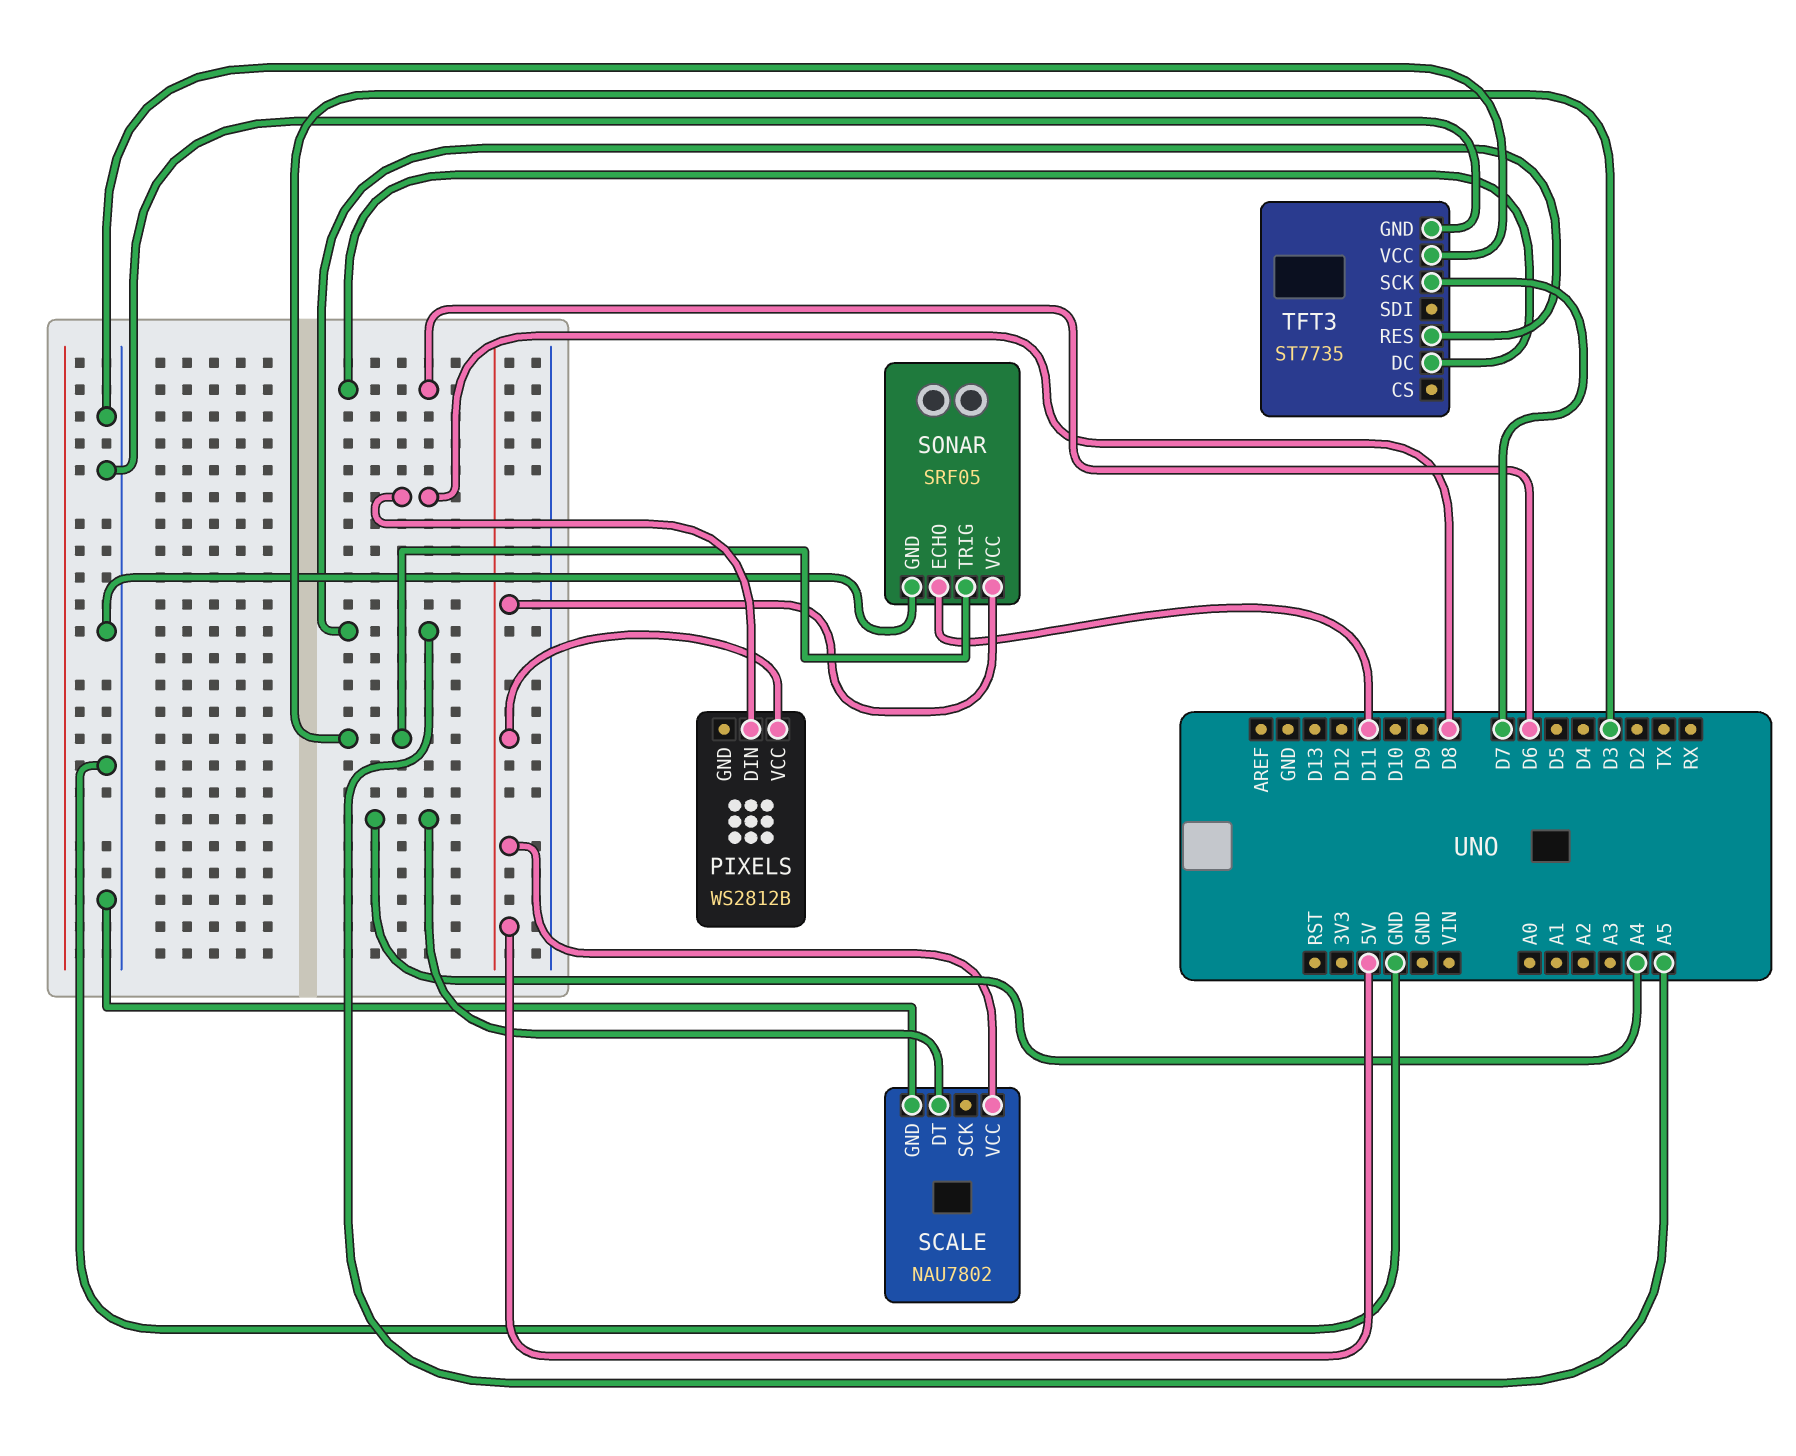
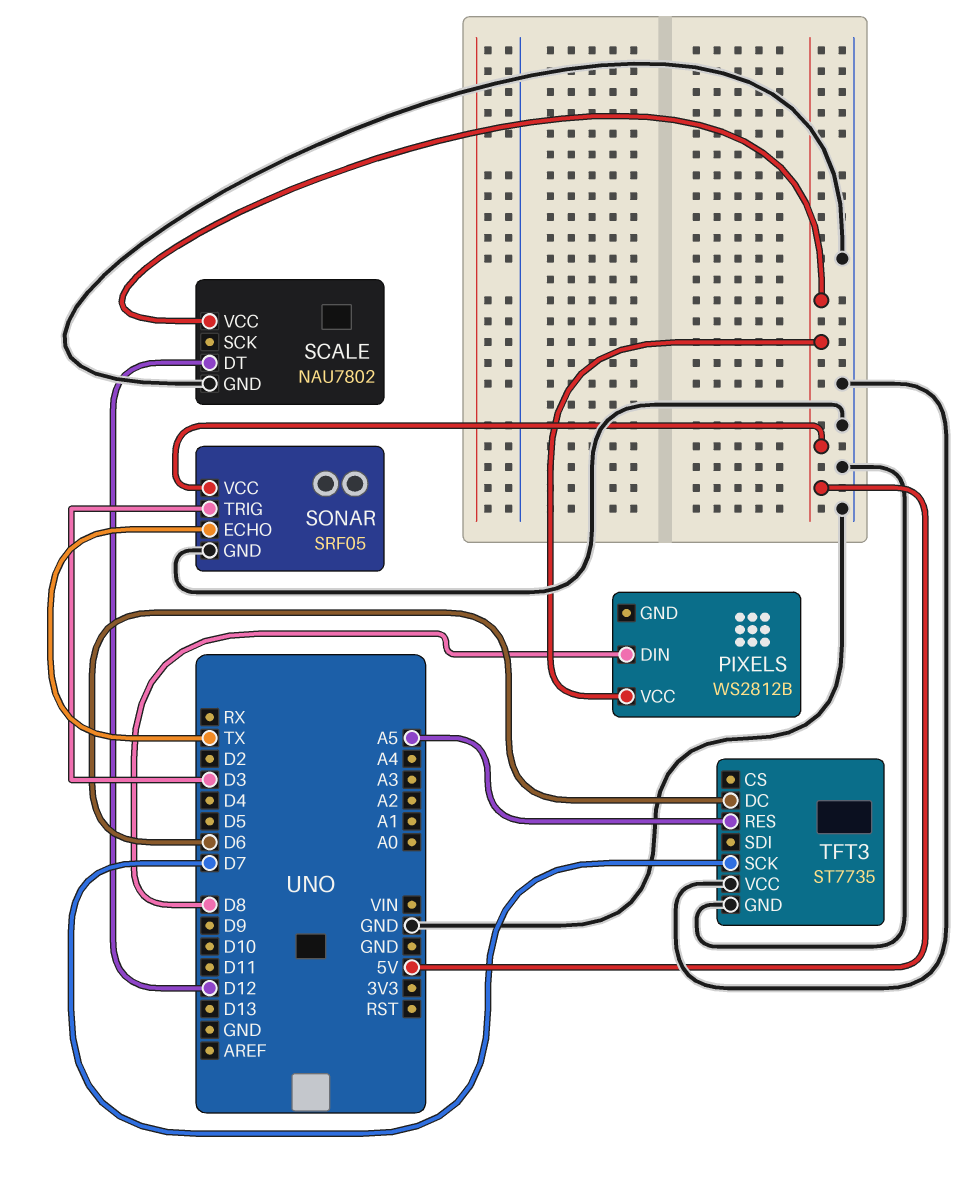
SCALE pin DT: A4 -> D12
SONAR pin ECHO: D11 -> TX

